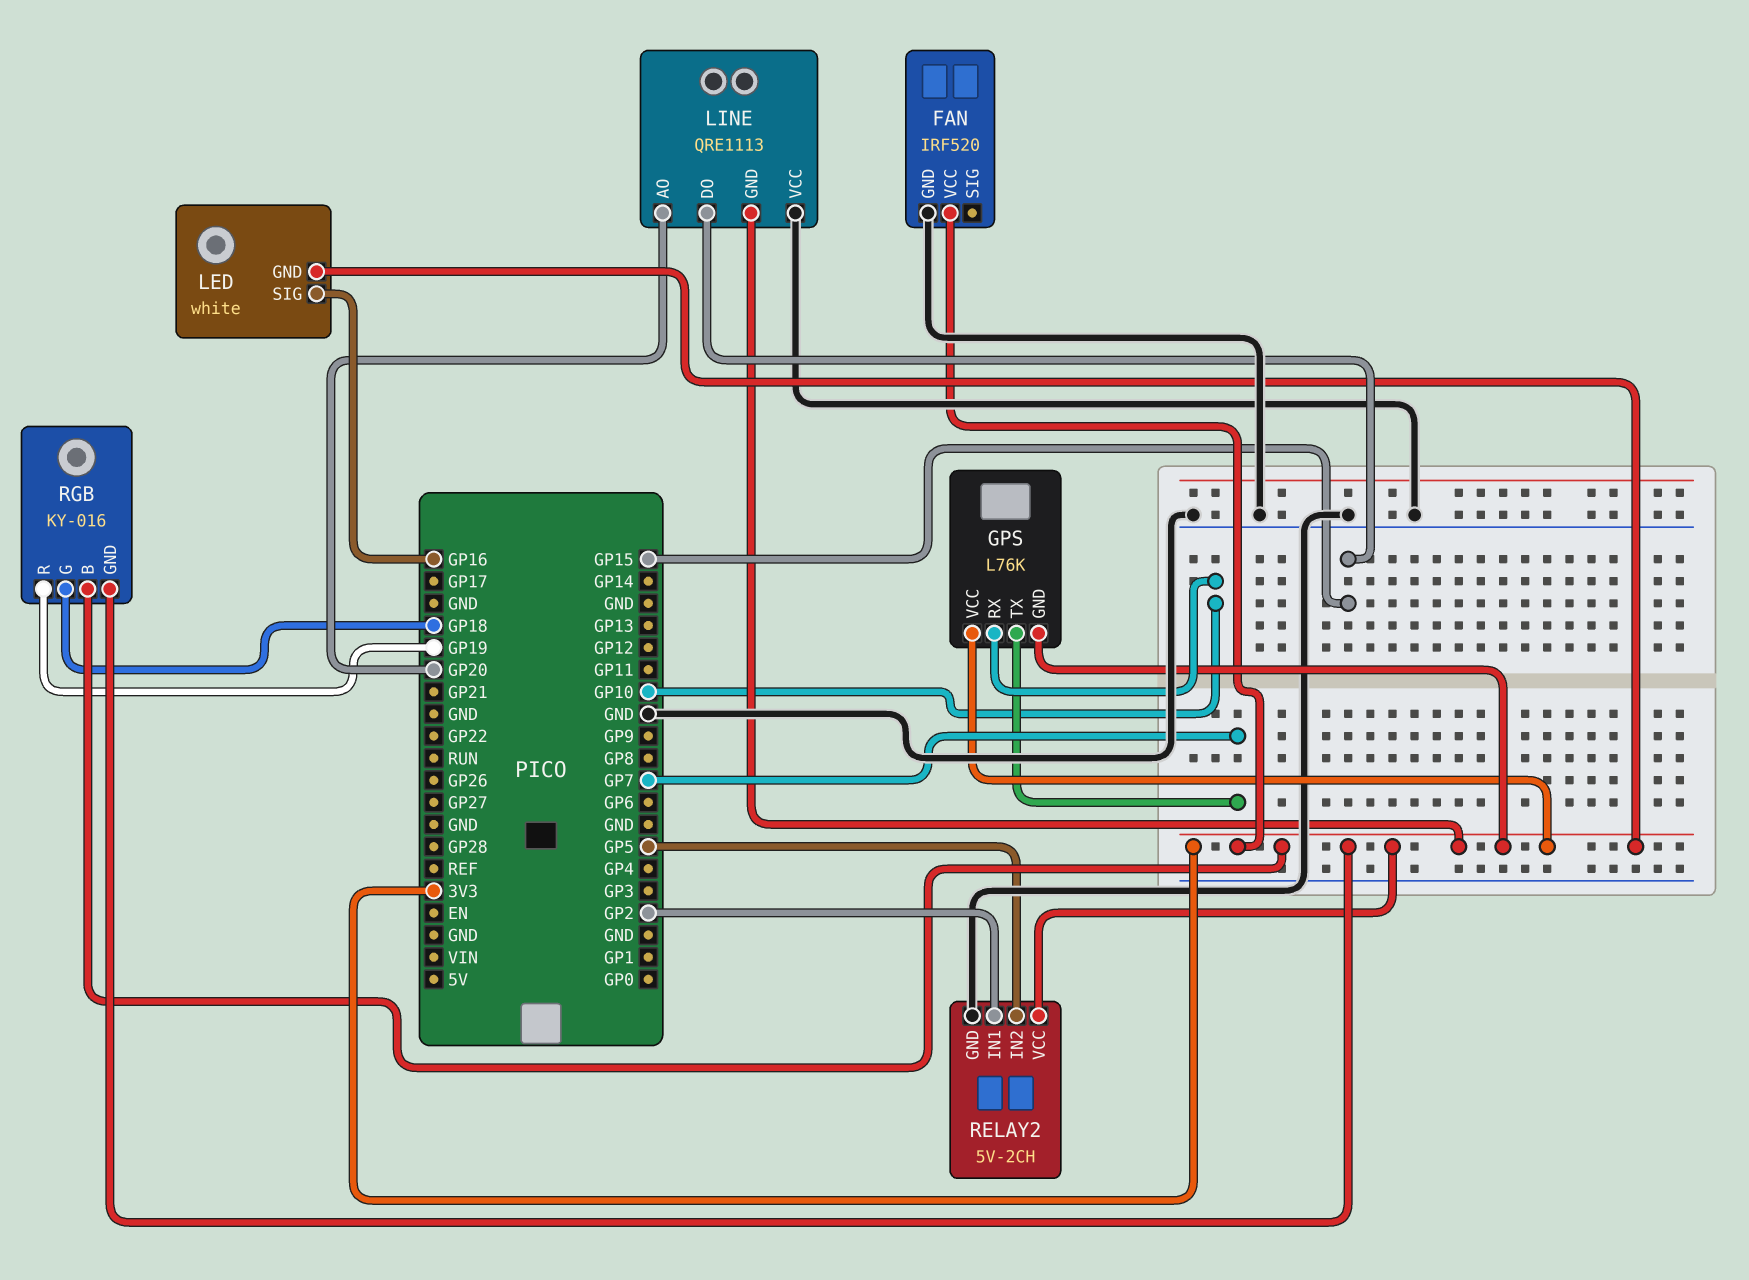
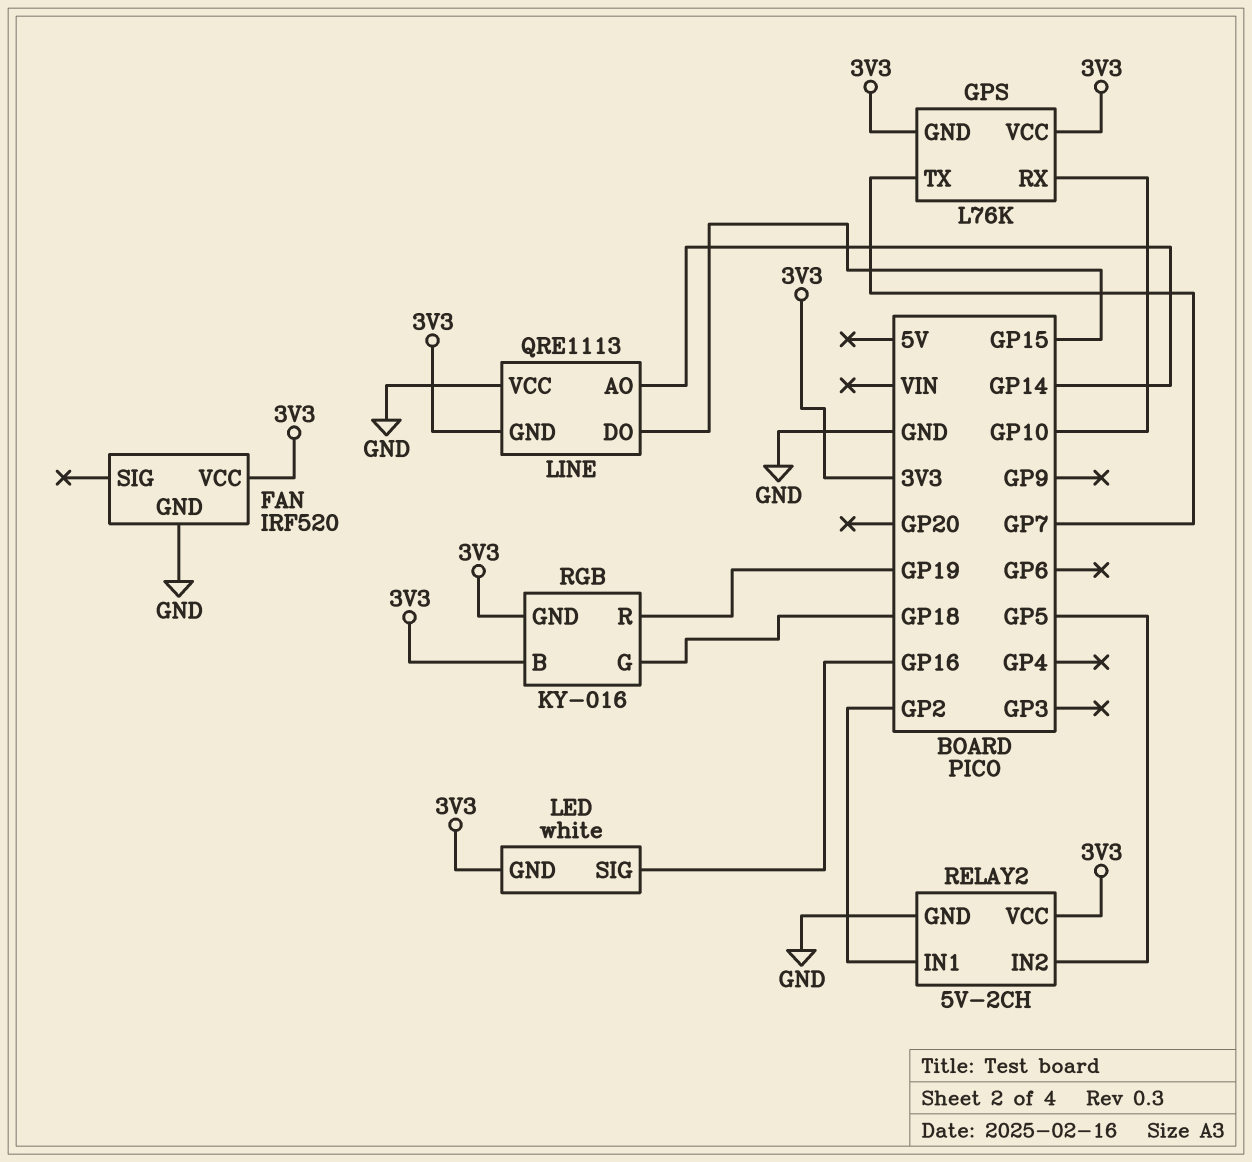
LINE pin AO: GP20 -> GP14

